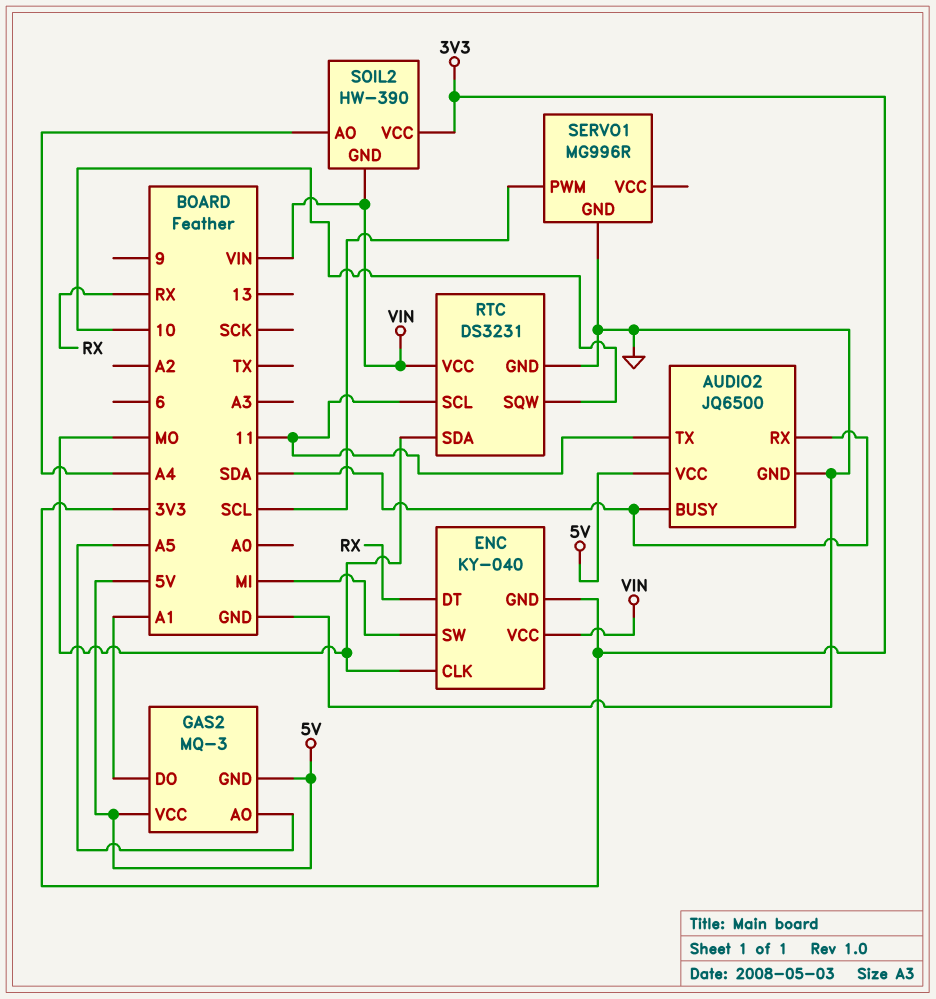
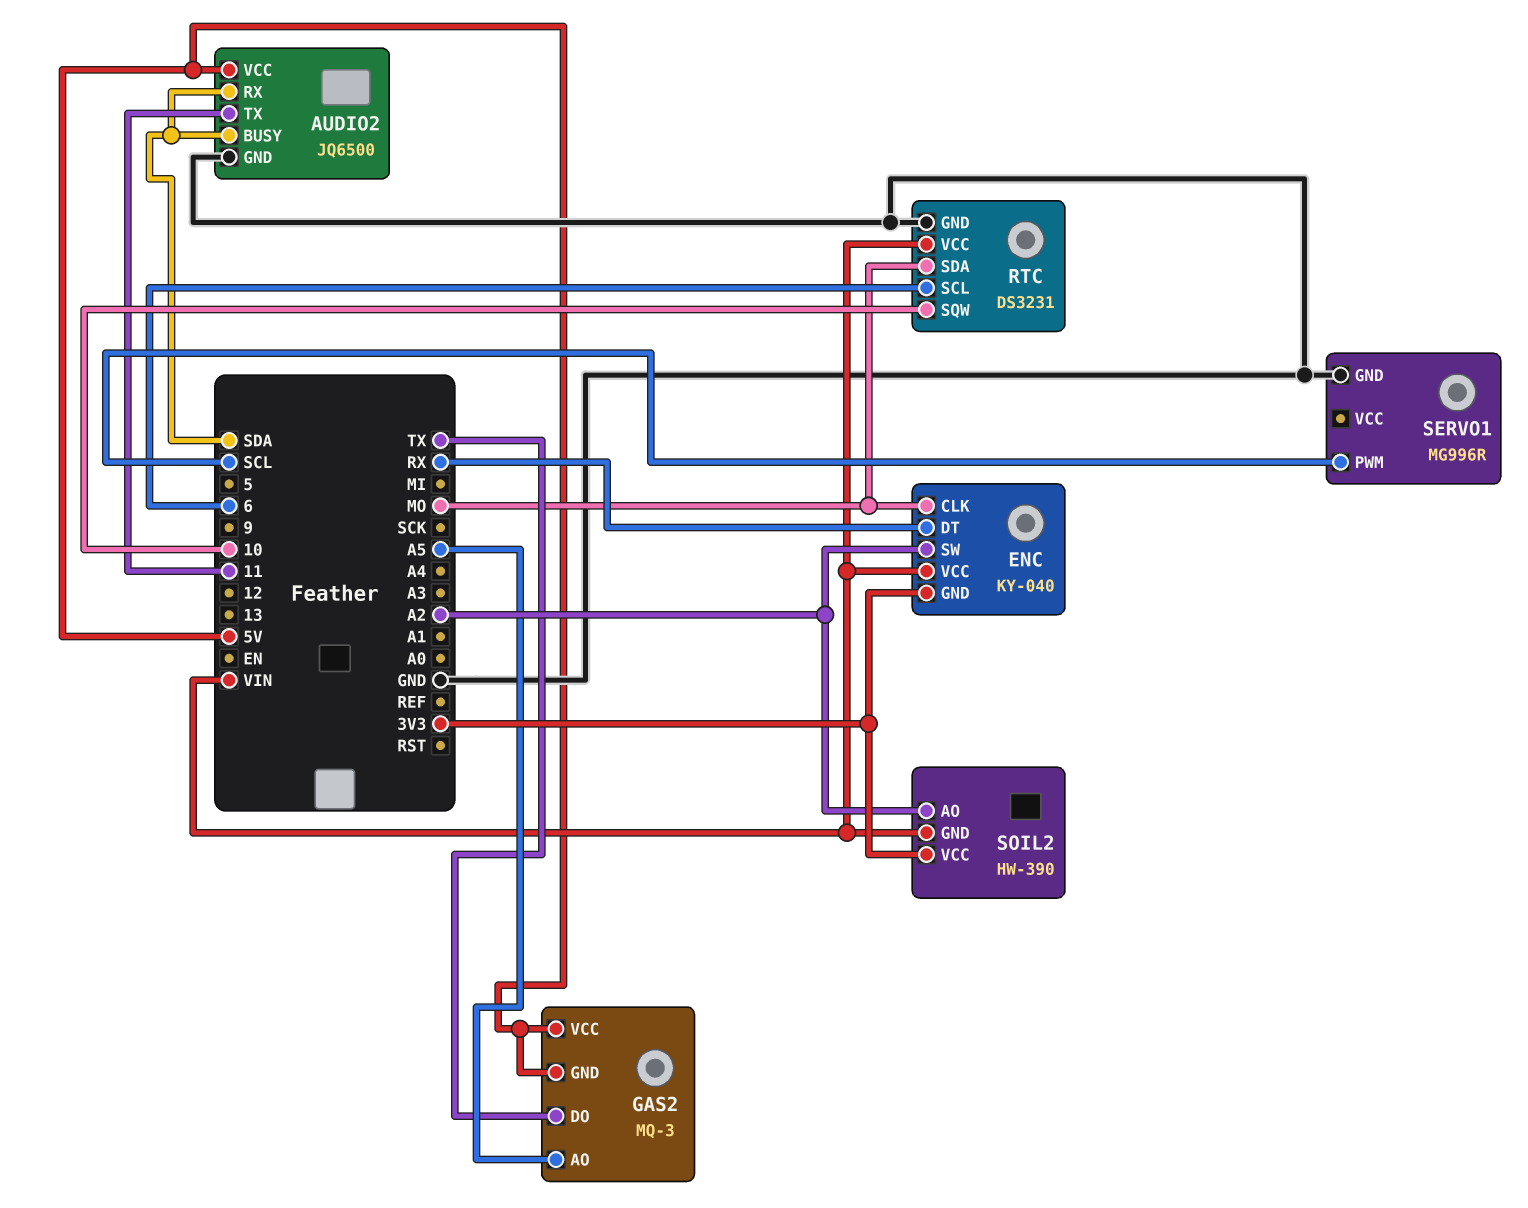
ENC pin SW: MI -> A2
GAS2 pin DO: A1 -> TX
RTC pin SCL: 11 -> 6
SOIL2 pin AO: A4 -> A2

